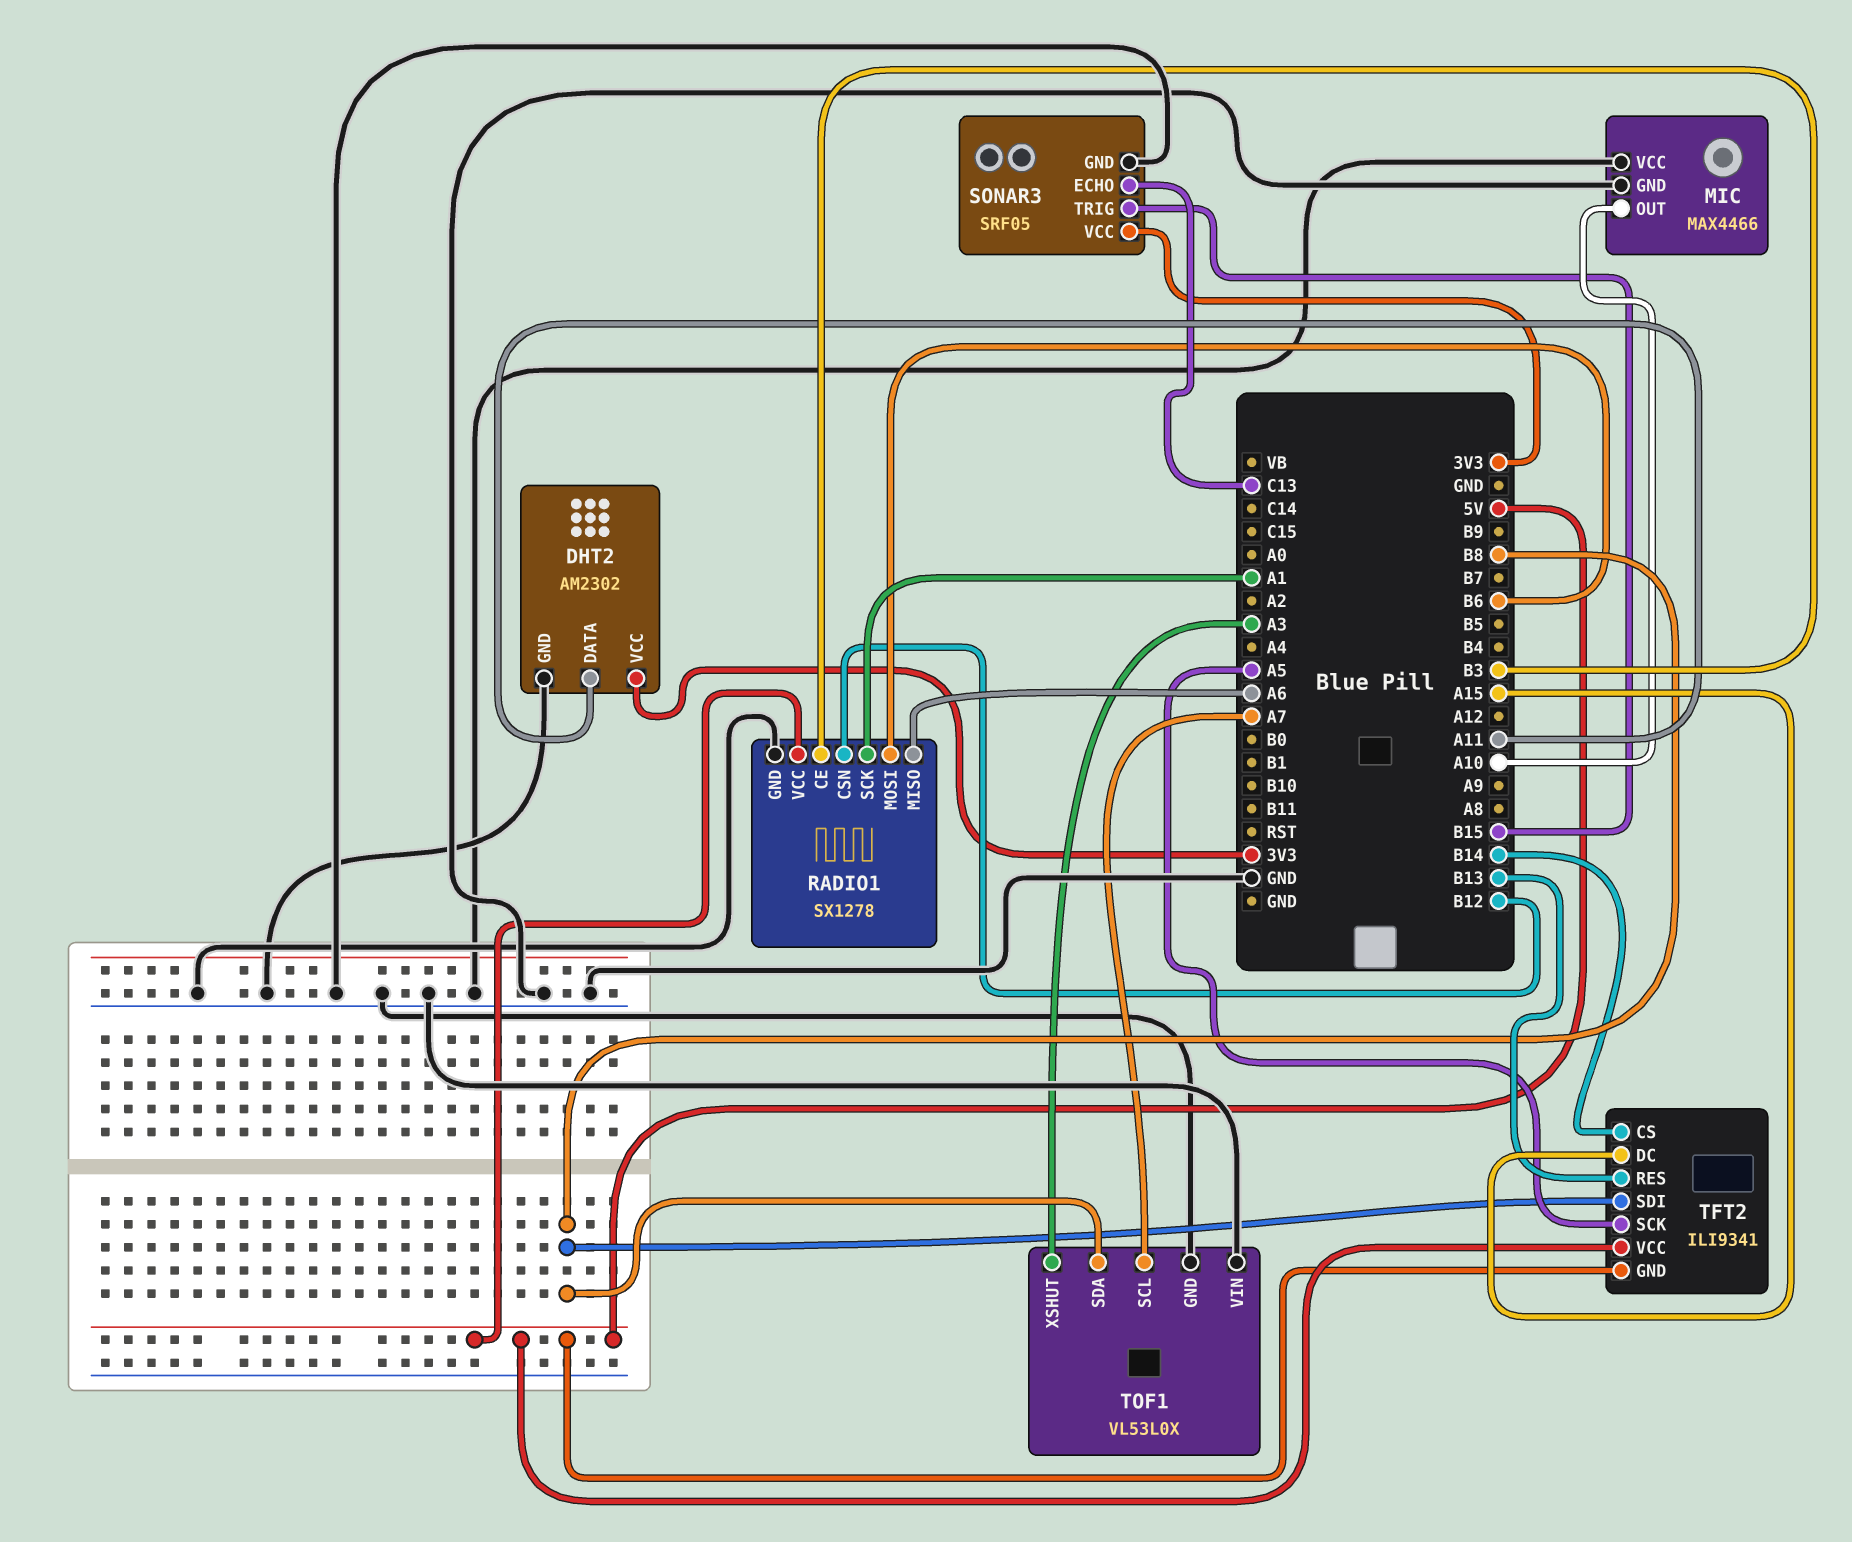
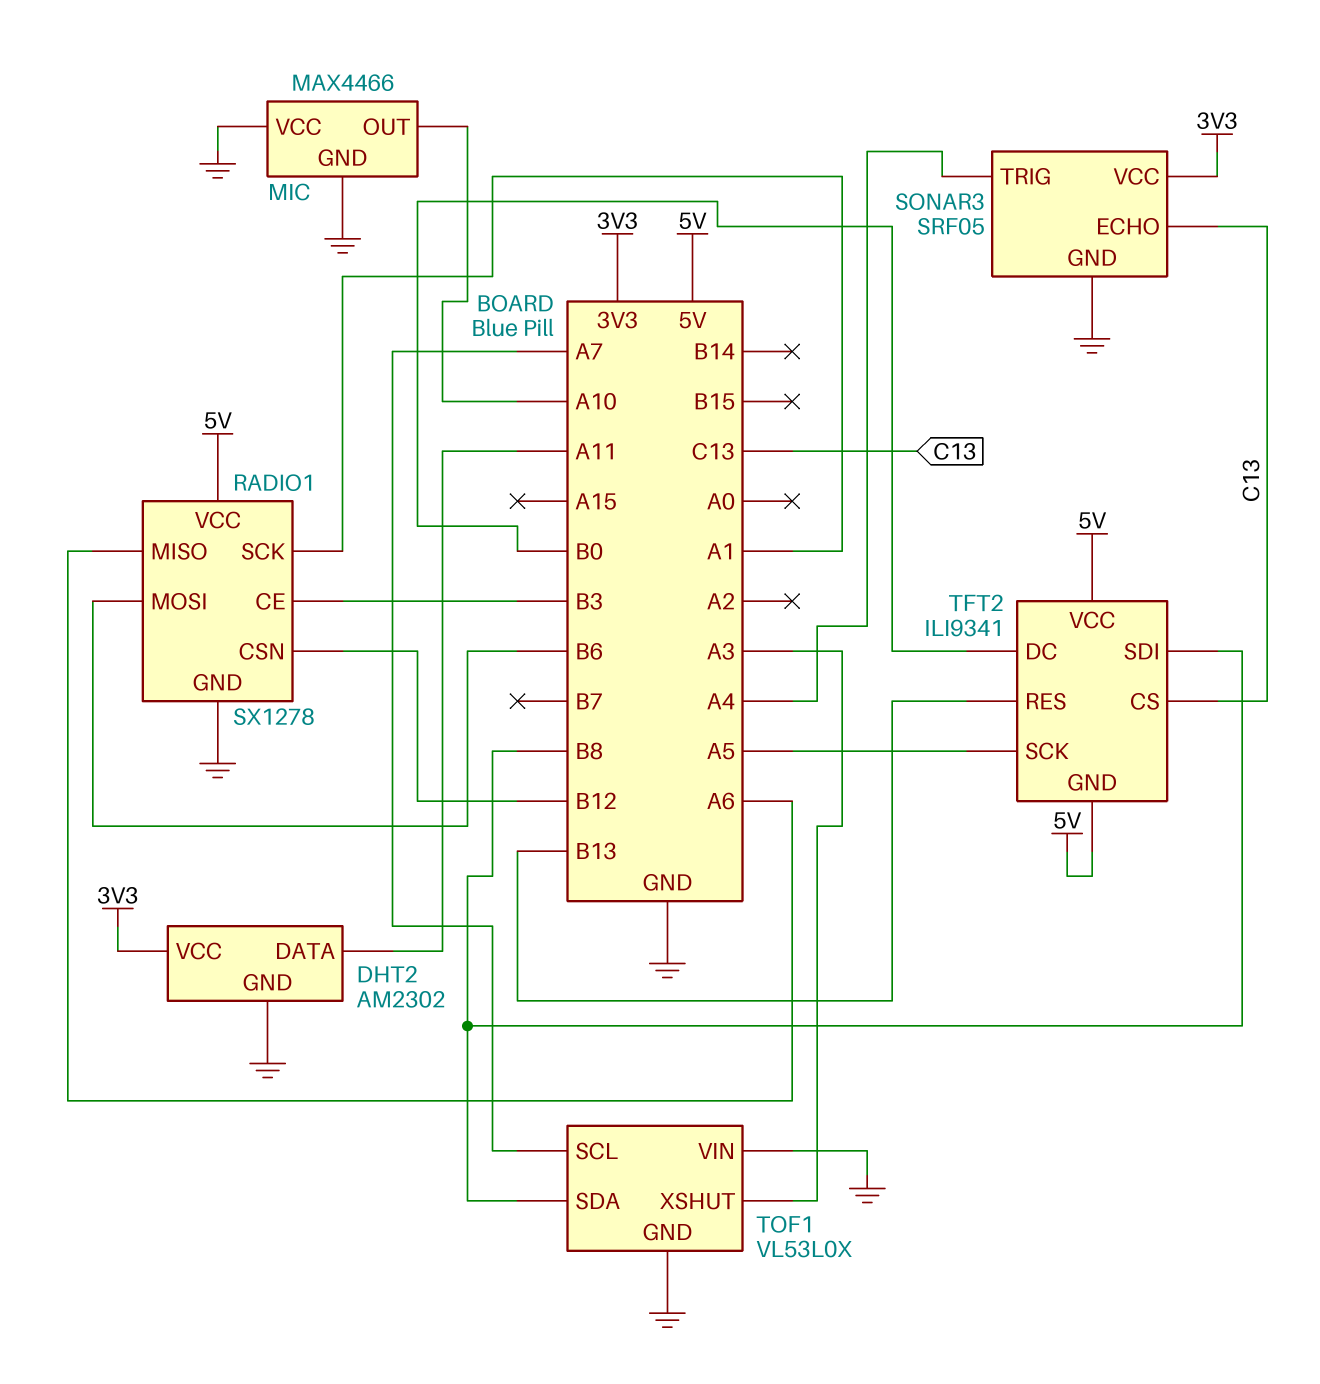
SONAR3 pin TRIG: B15 -> A4
TFT2 pin CS: B14 -> C13
TFT2 pin DC: A15 -> B0

